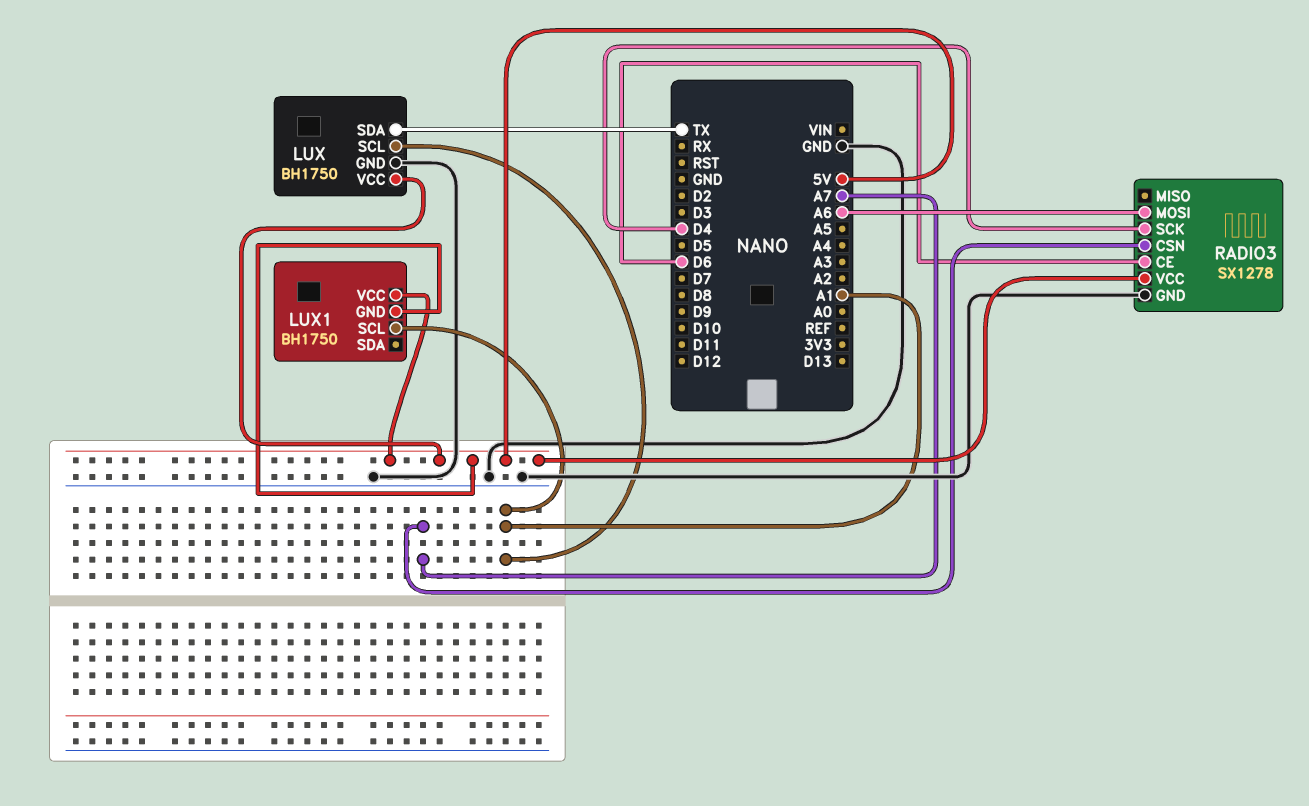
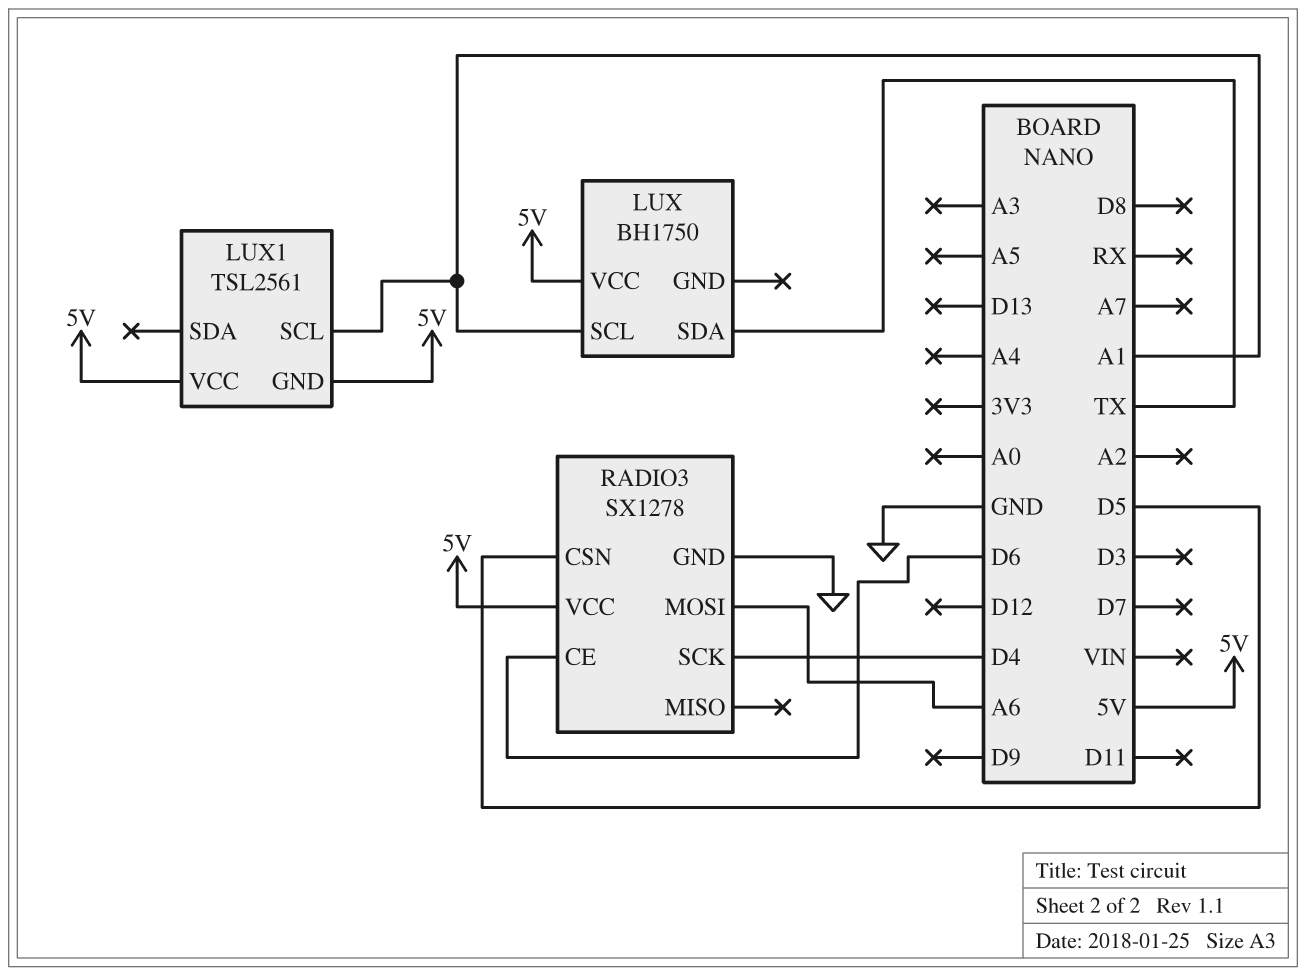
LUX pin GND: GND -> none
LUX1: BH1750 -> TSL2561
RADIO3 pin CSN: A7 -> D5

